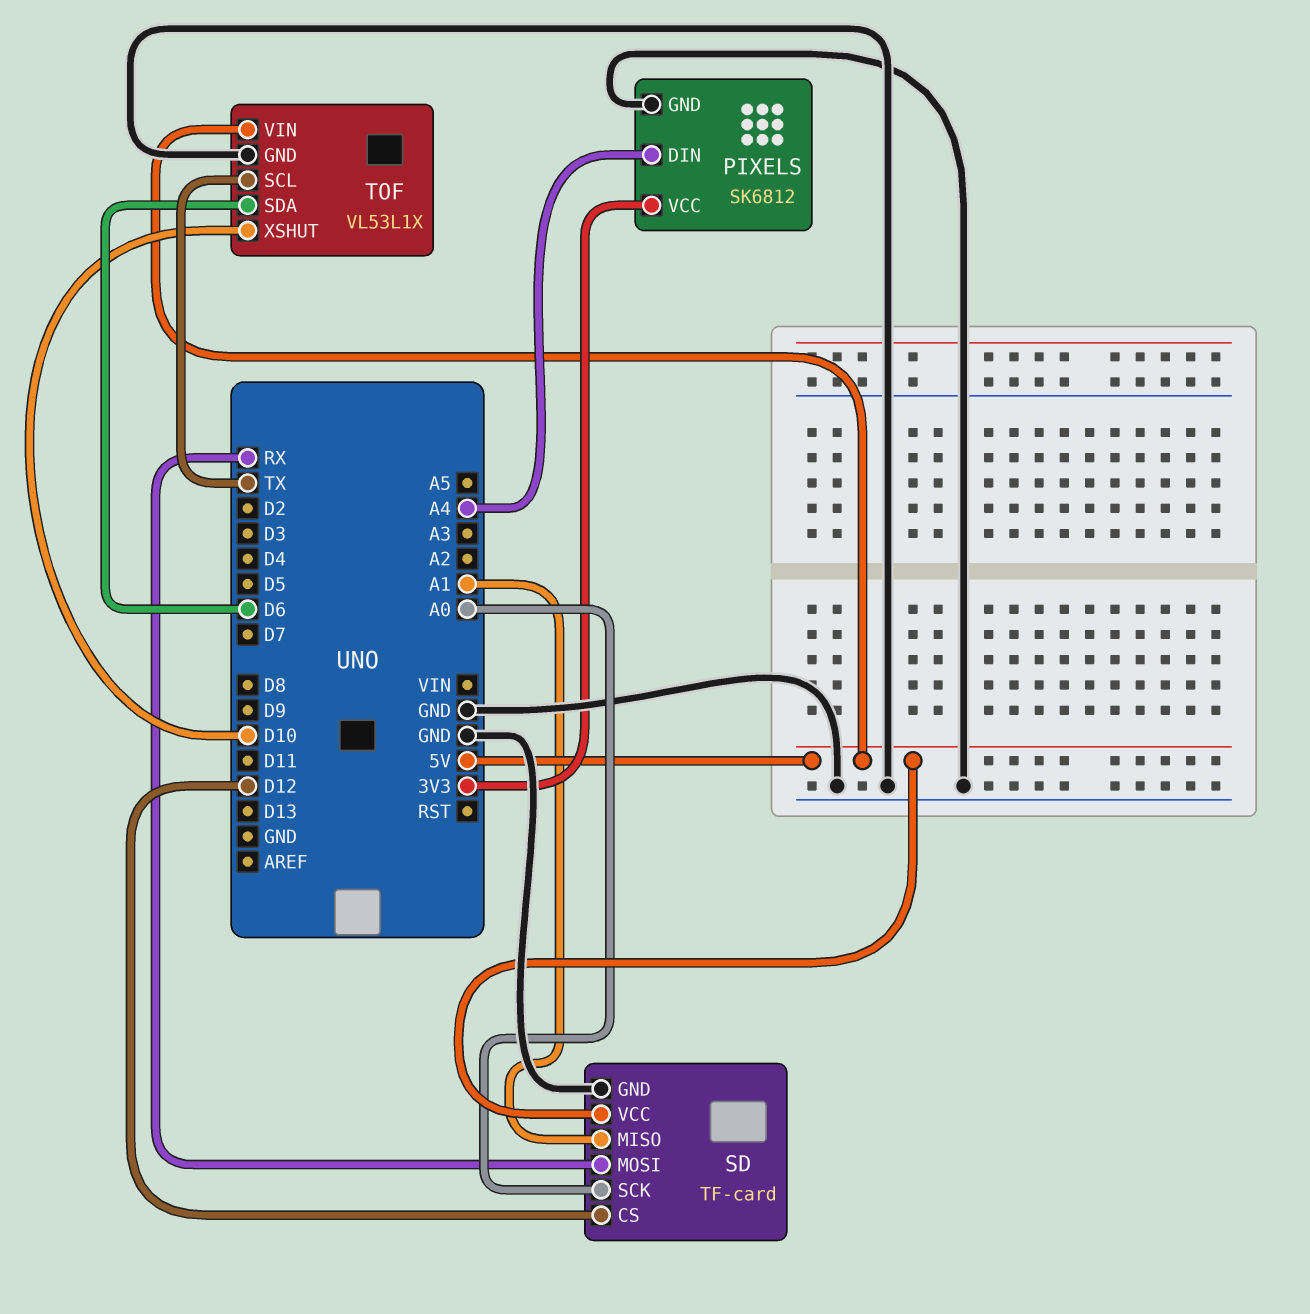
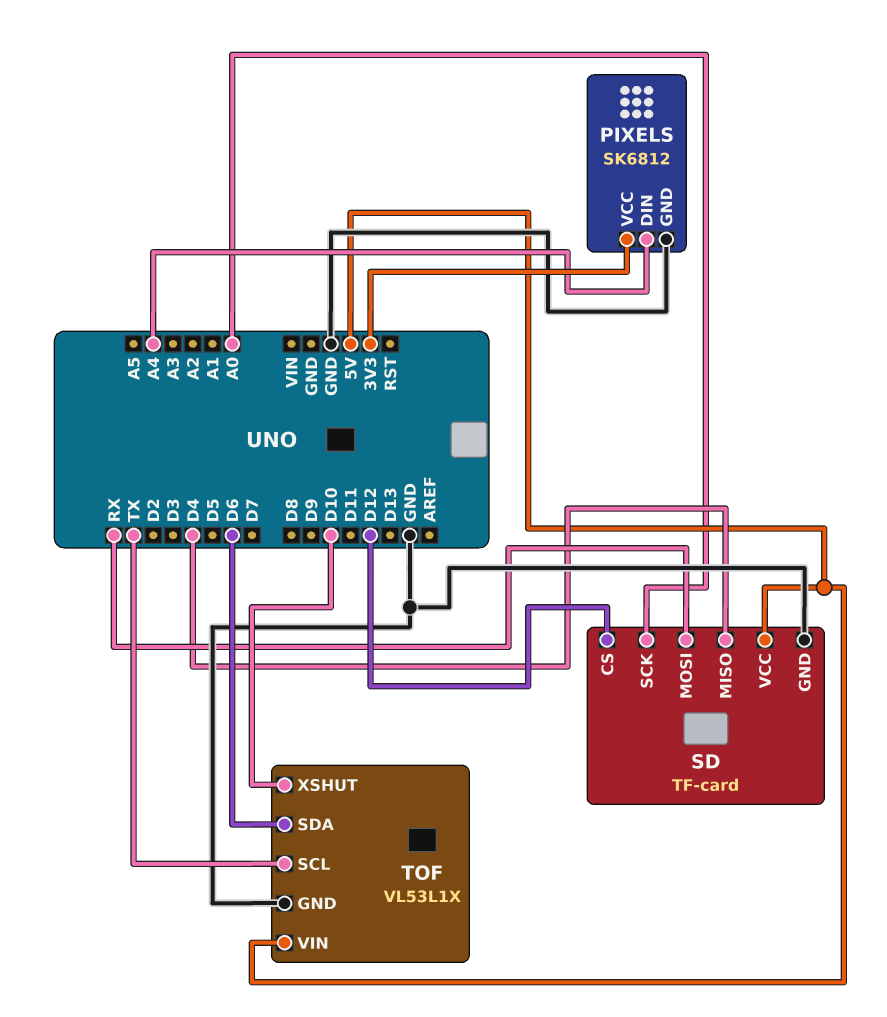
SD pin MISO: A1 -> D4

